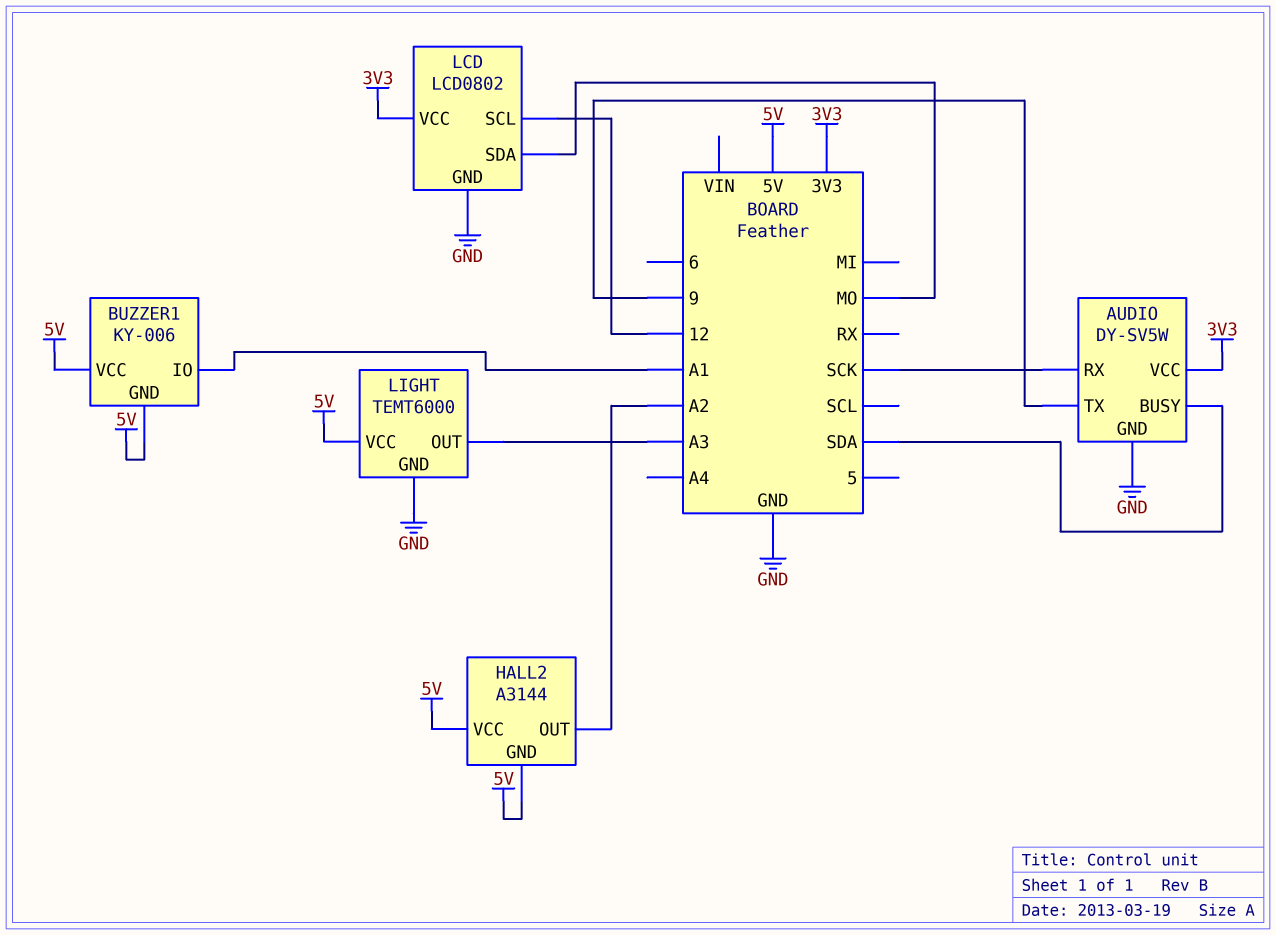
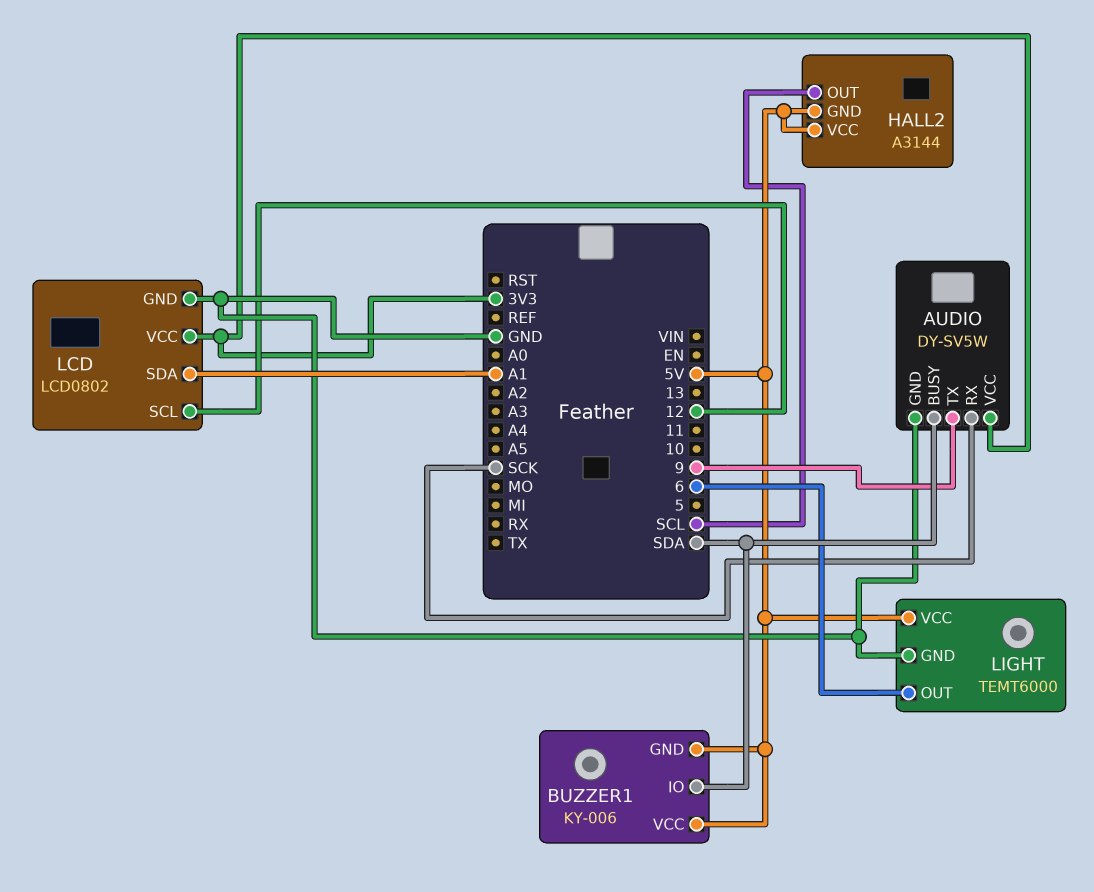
BUZZER1 pin IO: A1 -> SDA
HALL2 pin OUT: A2 -> SCL
LCD pin SDA: MO -> A1
LIGHT pin OUT: A3 -> 6

